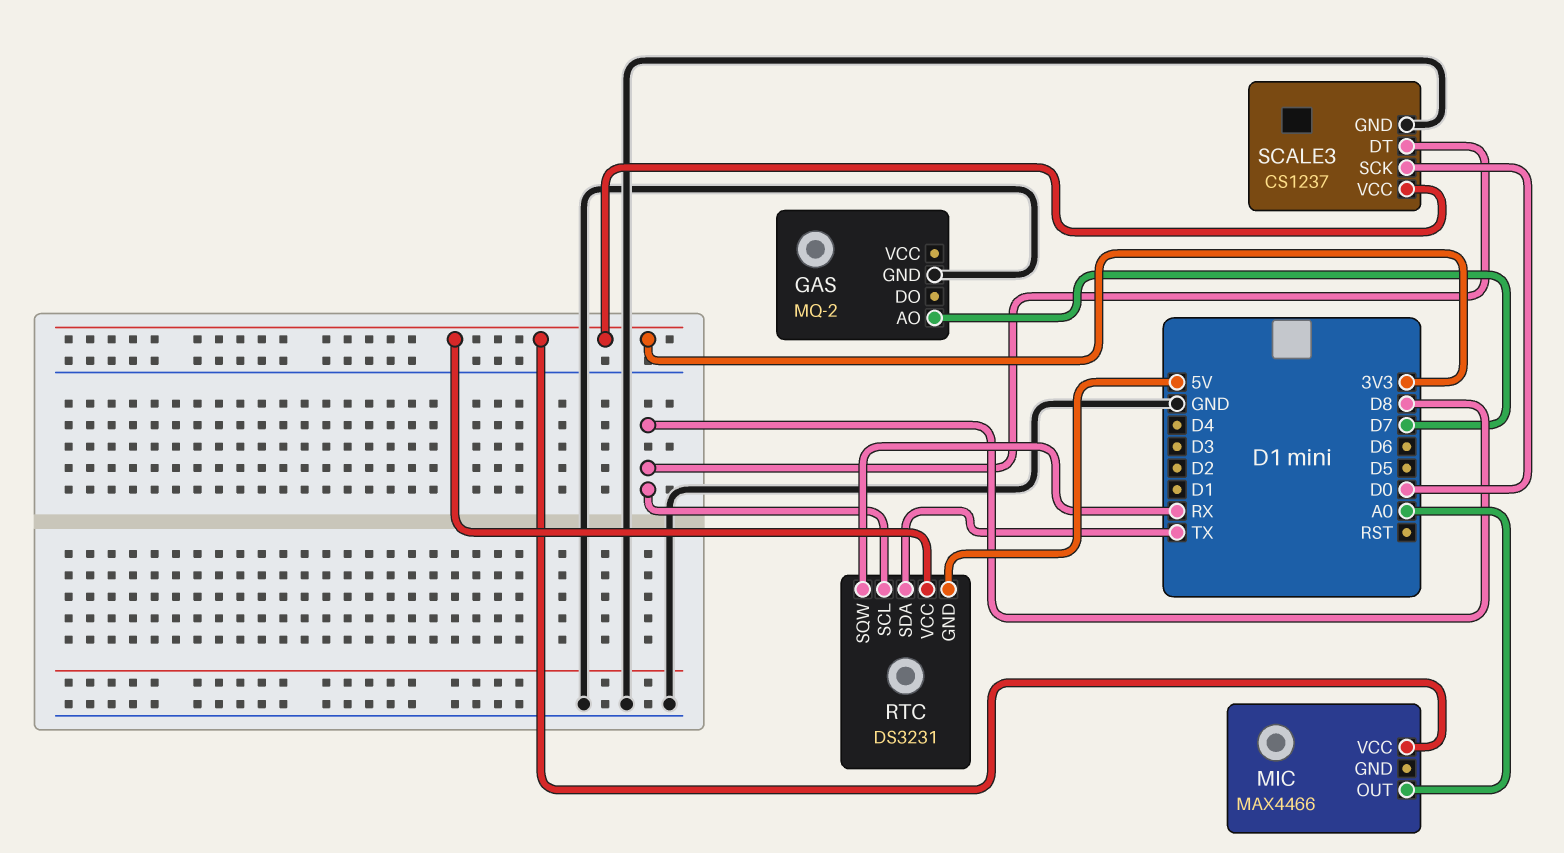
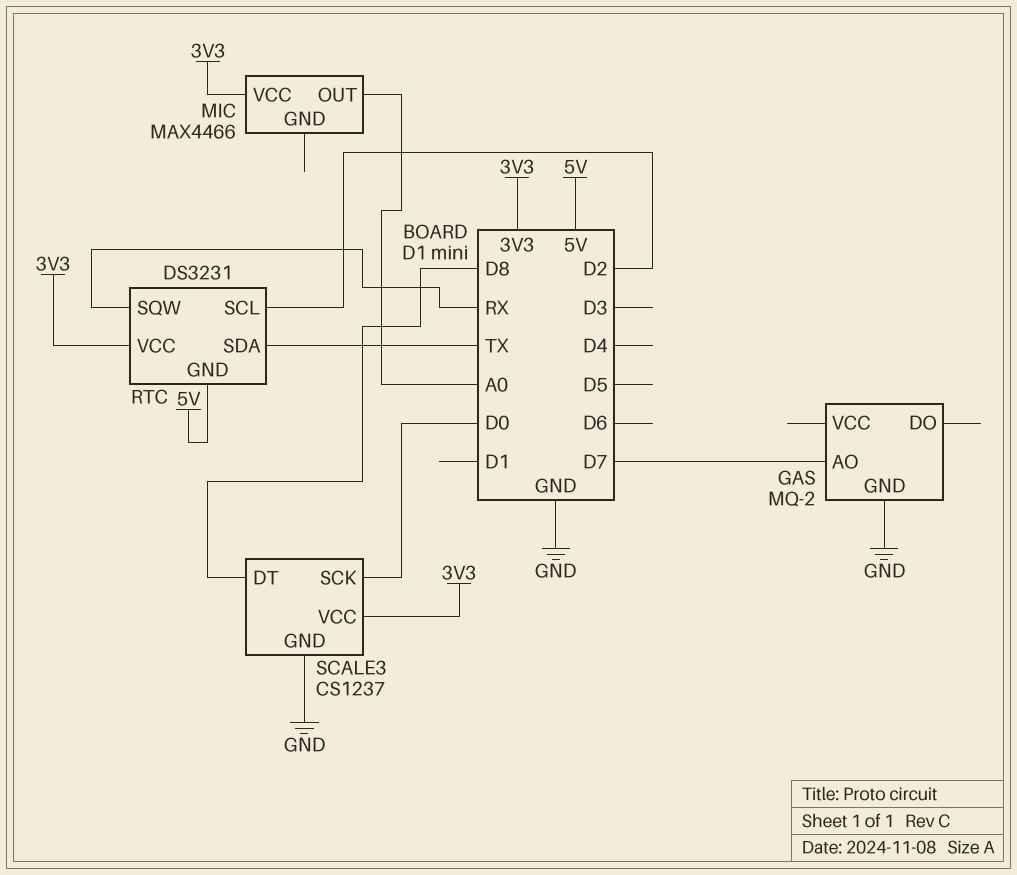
RTC pin SCL: D8 -> D2

